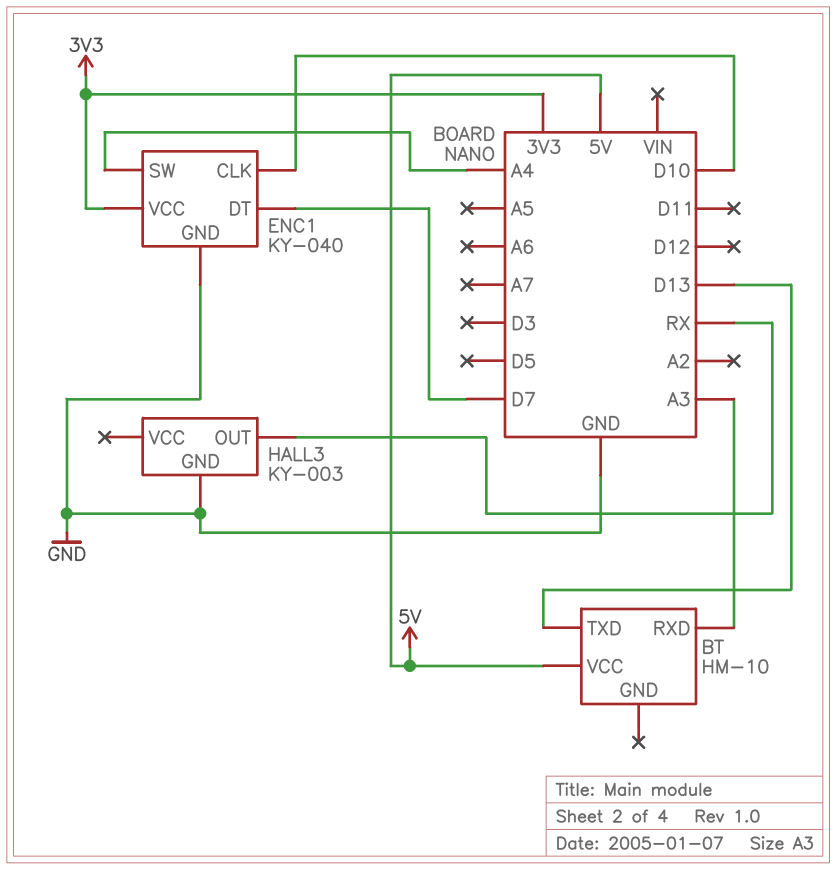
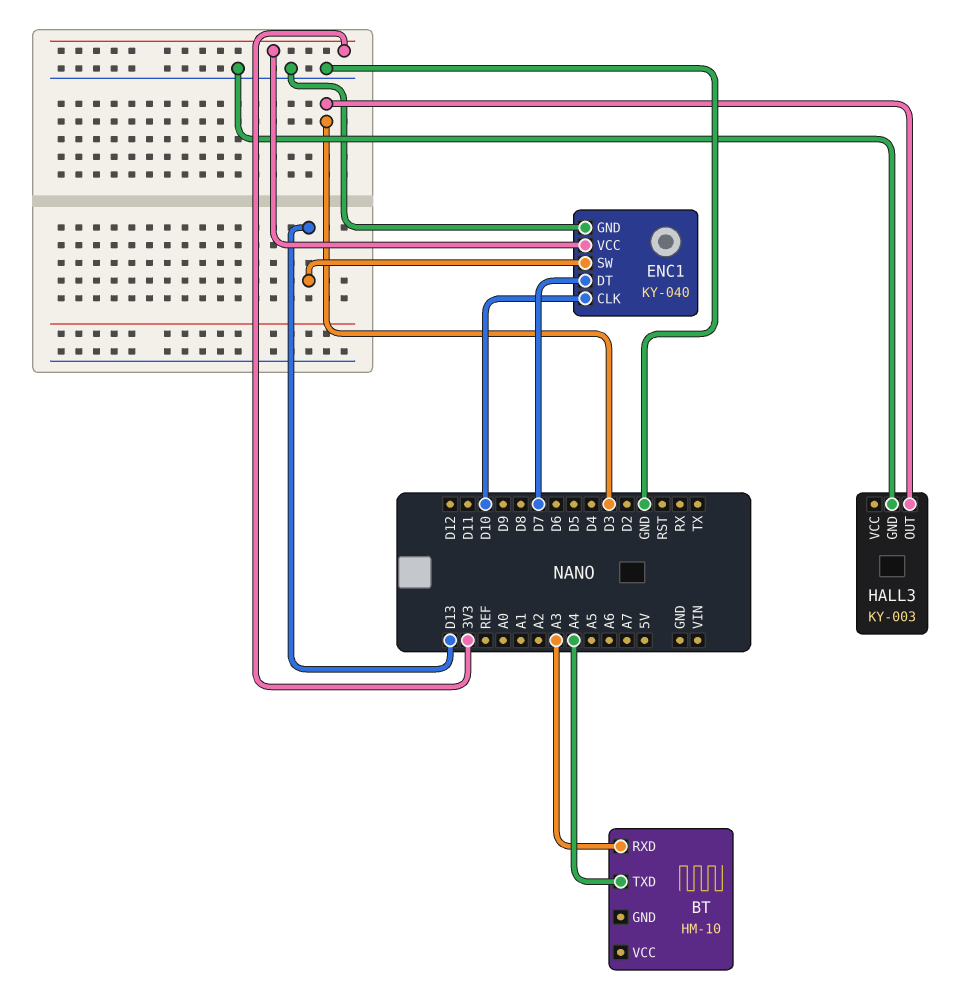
BT pin TXD: D13 -> A4
BT pin VCC: 5V -> none
ENC1 pin SW: A4 -> D13
HALL3 pin OUT: RX -> D3

